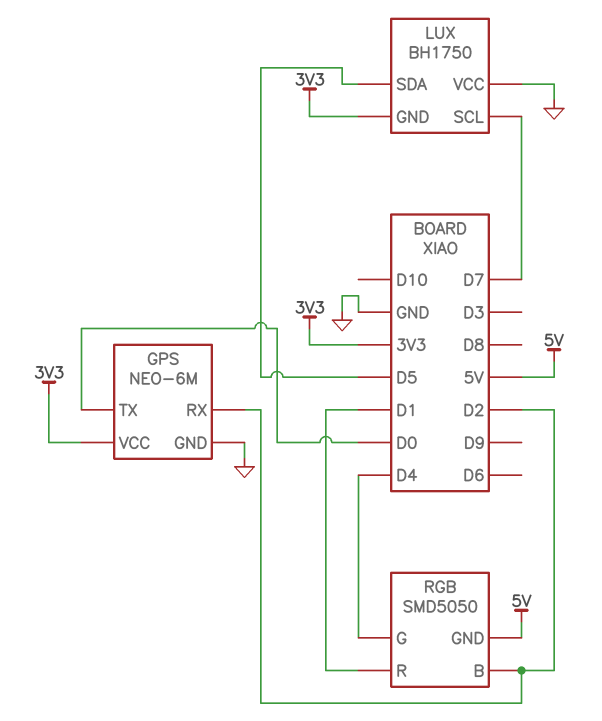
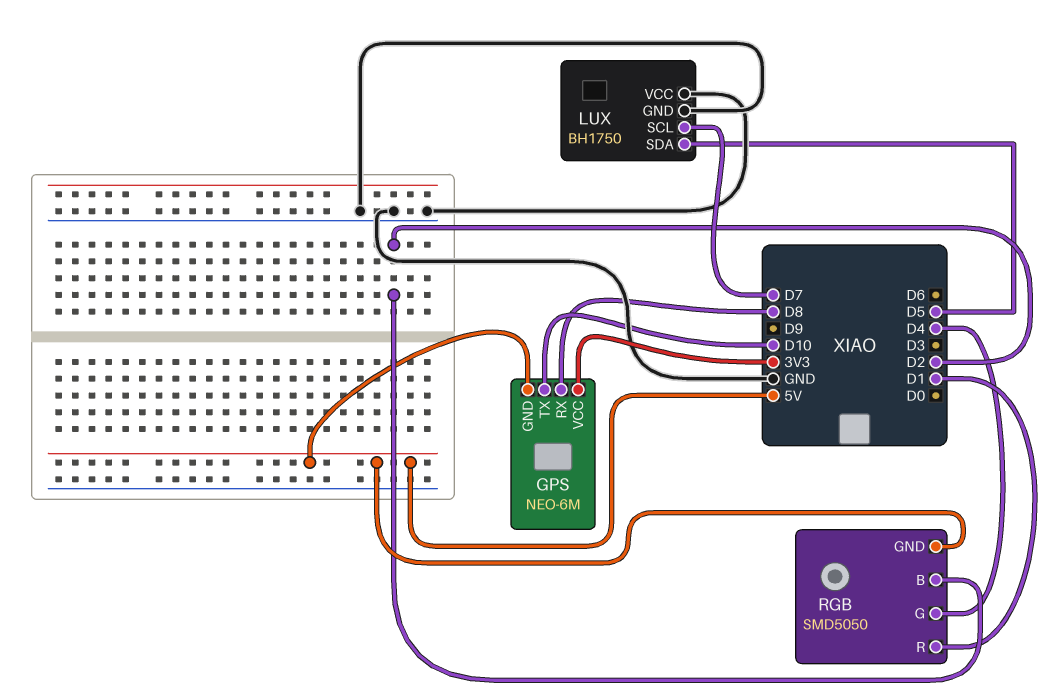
GPS pin GND: GND -> 5V
GPS pin RX: D2 -> D8
GPS pin TX: D0 -> D10
LUX pin GND: 3V3 -> GND

